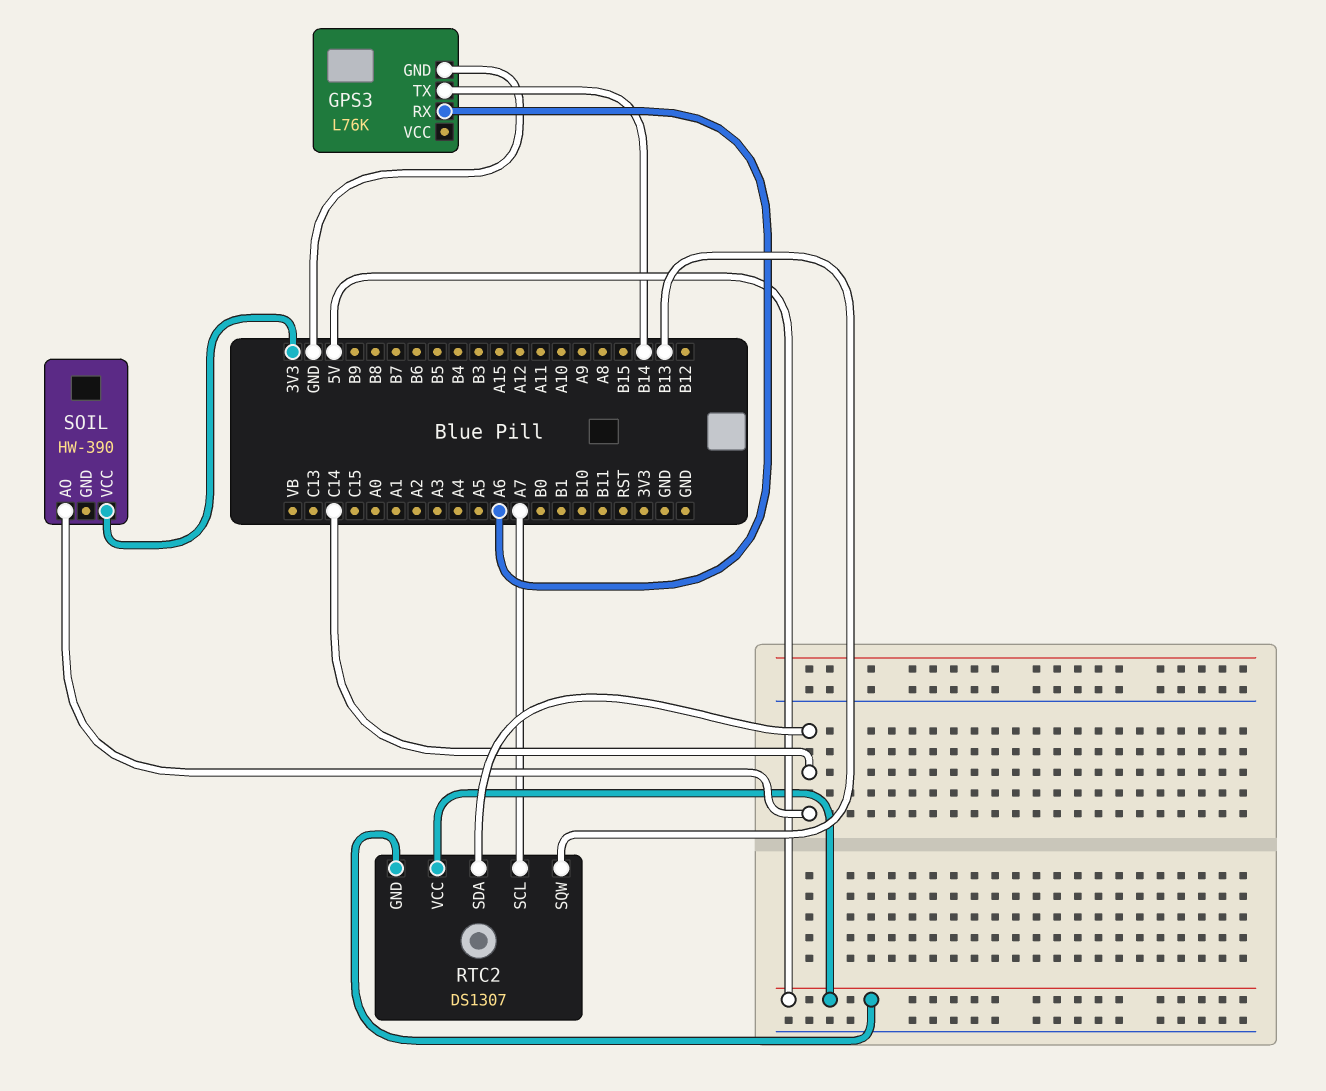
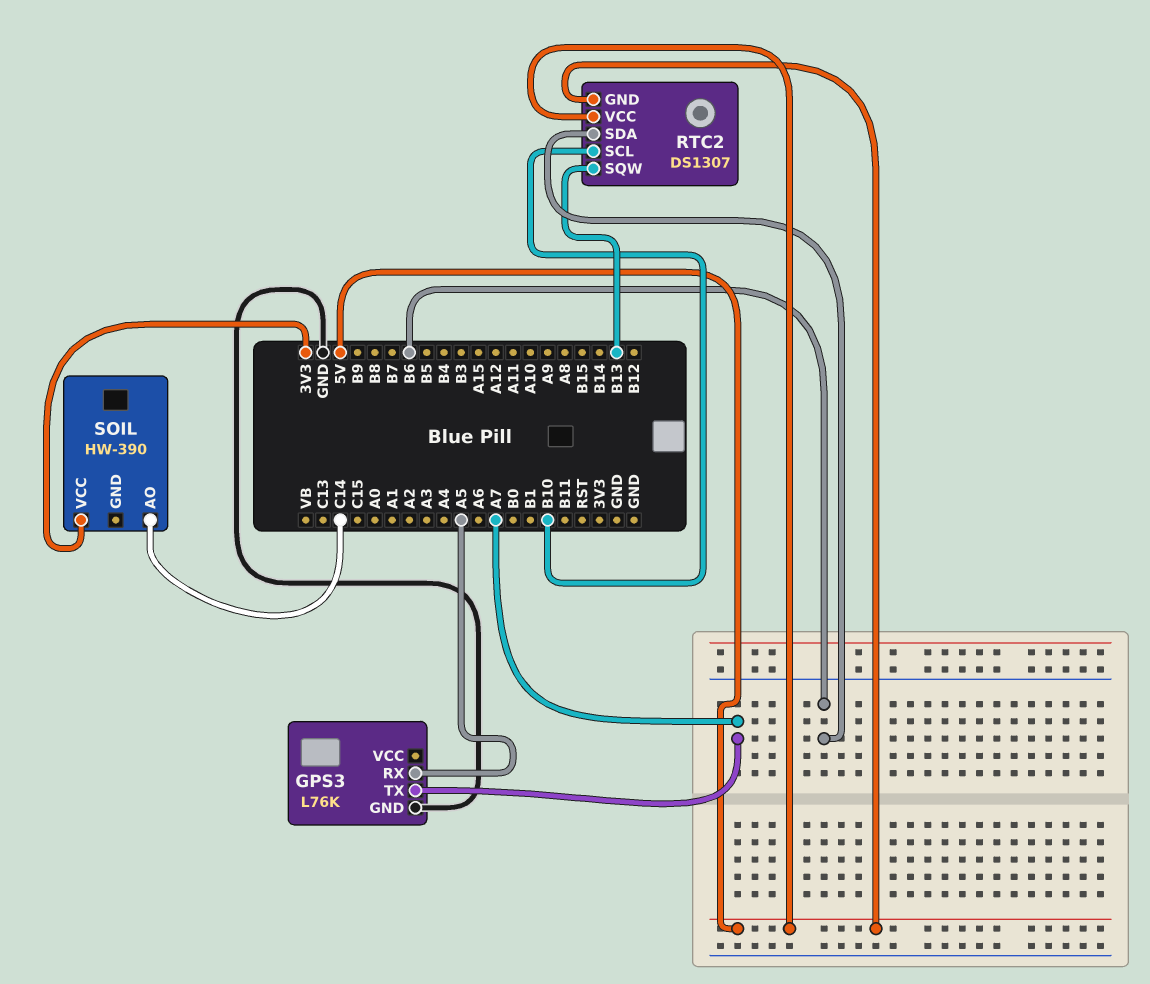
GPS3 pin RX: A6 -> A5
GPS3 pin TX: B14 -> A7
RTC2 pin SCL: A7 -> B10
RTC2 pin SDA: C14 -> B6

